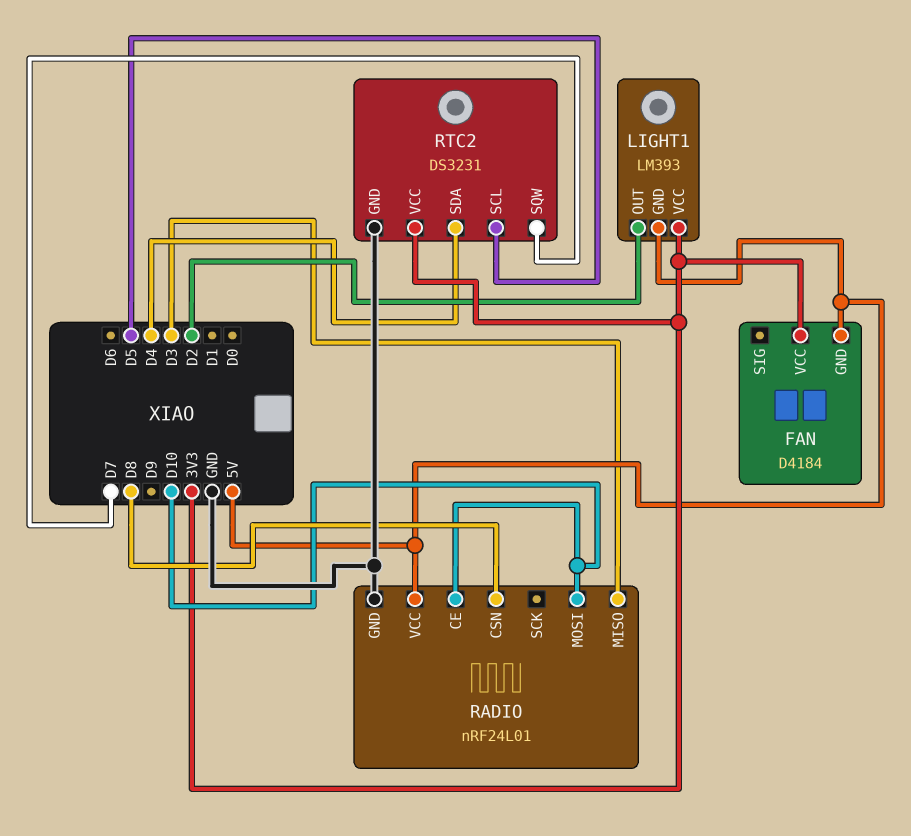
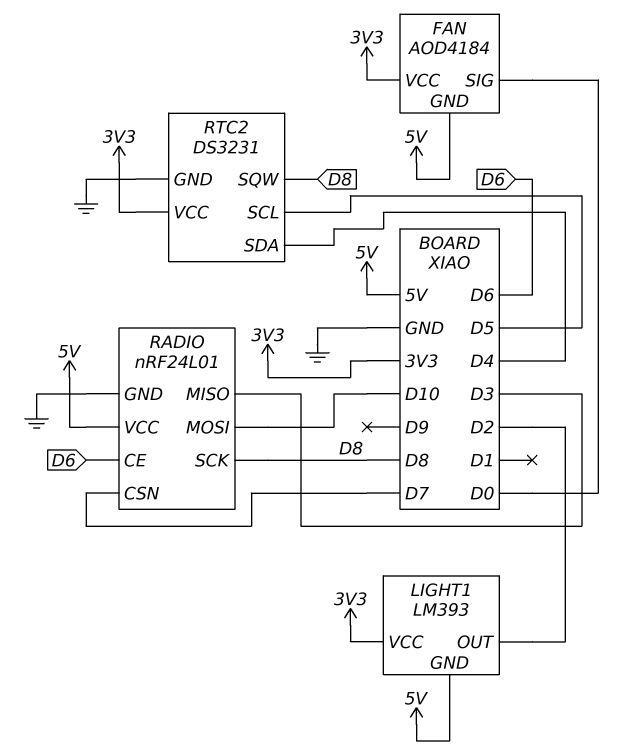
FAN: D4184 -> AOD4184
FAN pin SIG: none -> D0
RADIO pin CE: D10 -> D6
RADIO pin CSN: D8 -> D7
RADIO pin SCK: none -> D8
RTC2 pin SQW: D7 -> D8

